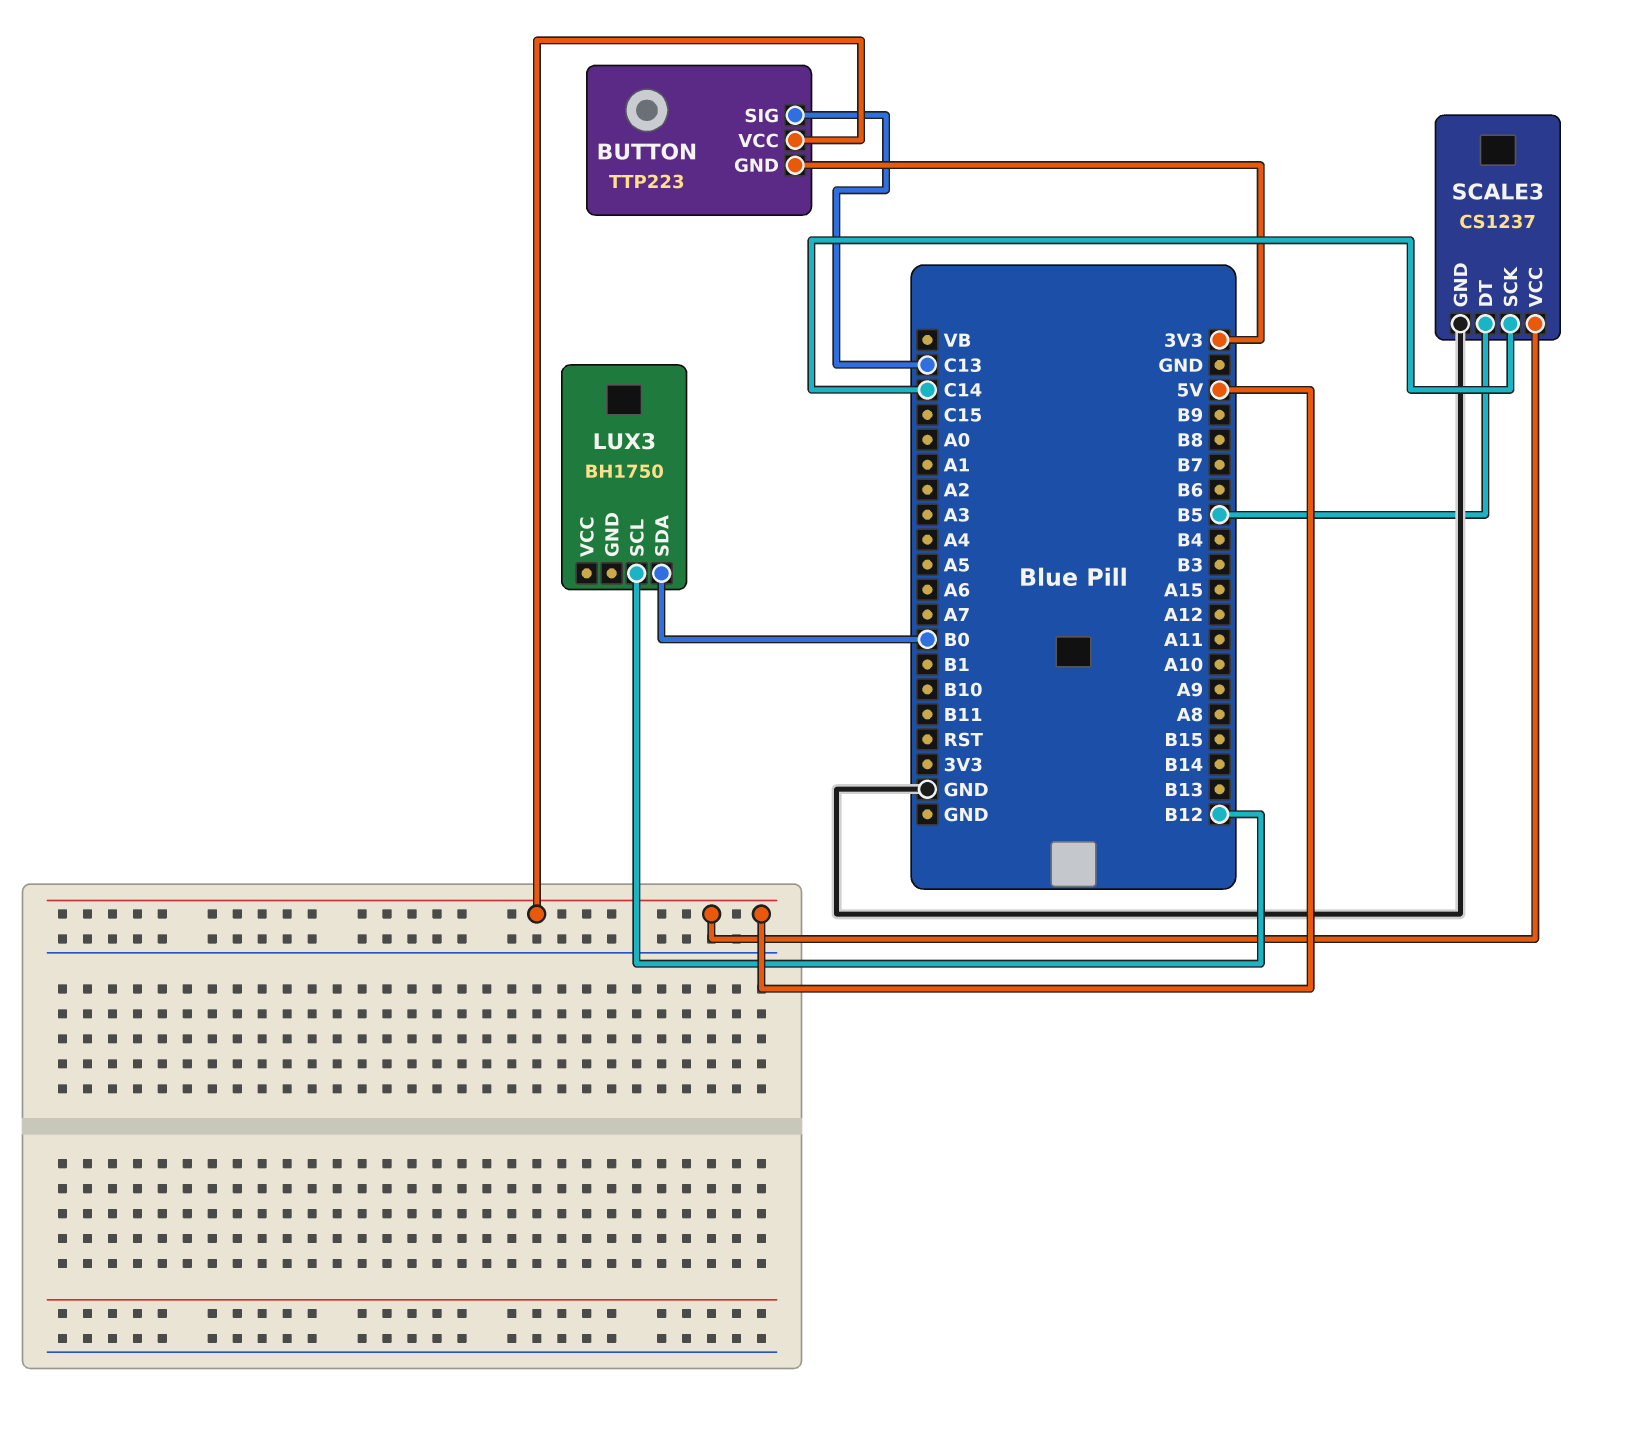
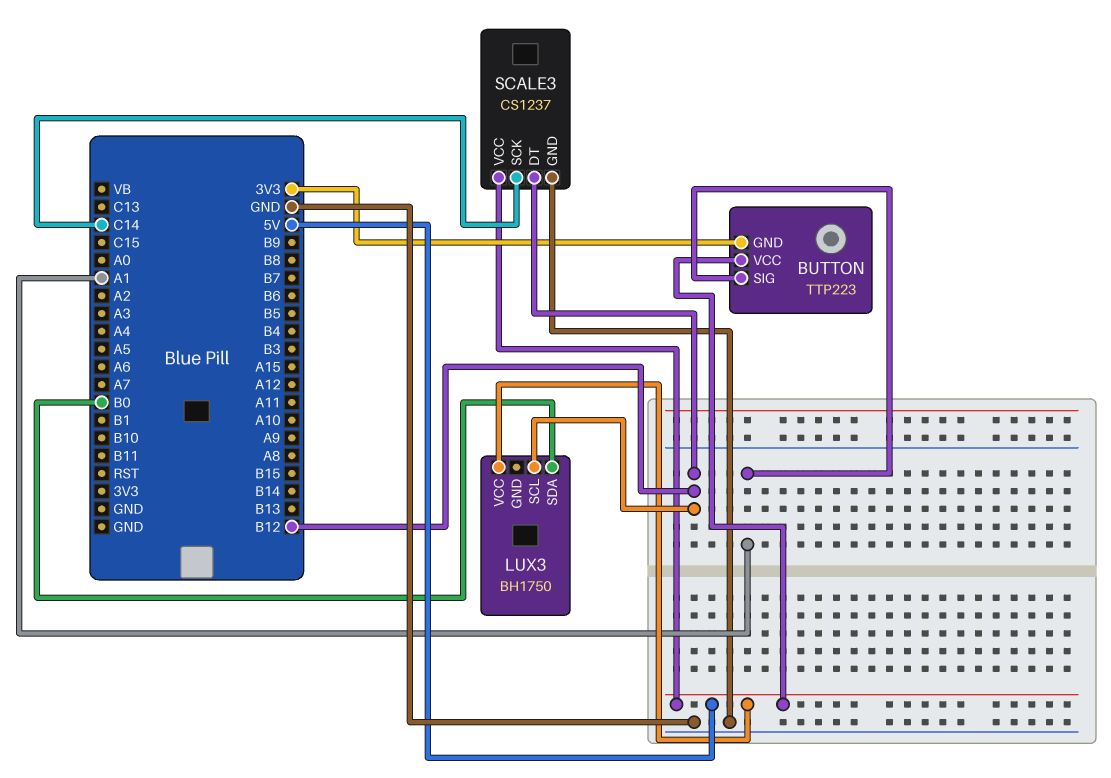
BUTTON pin SIG: C13 -> A1
LUX3 pin VCC: none -> 5V
SCALE3 pin DT: B5 -> B12

